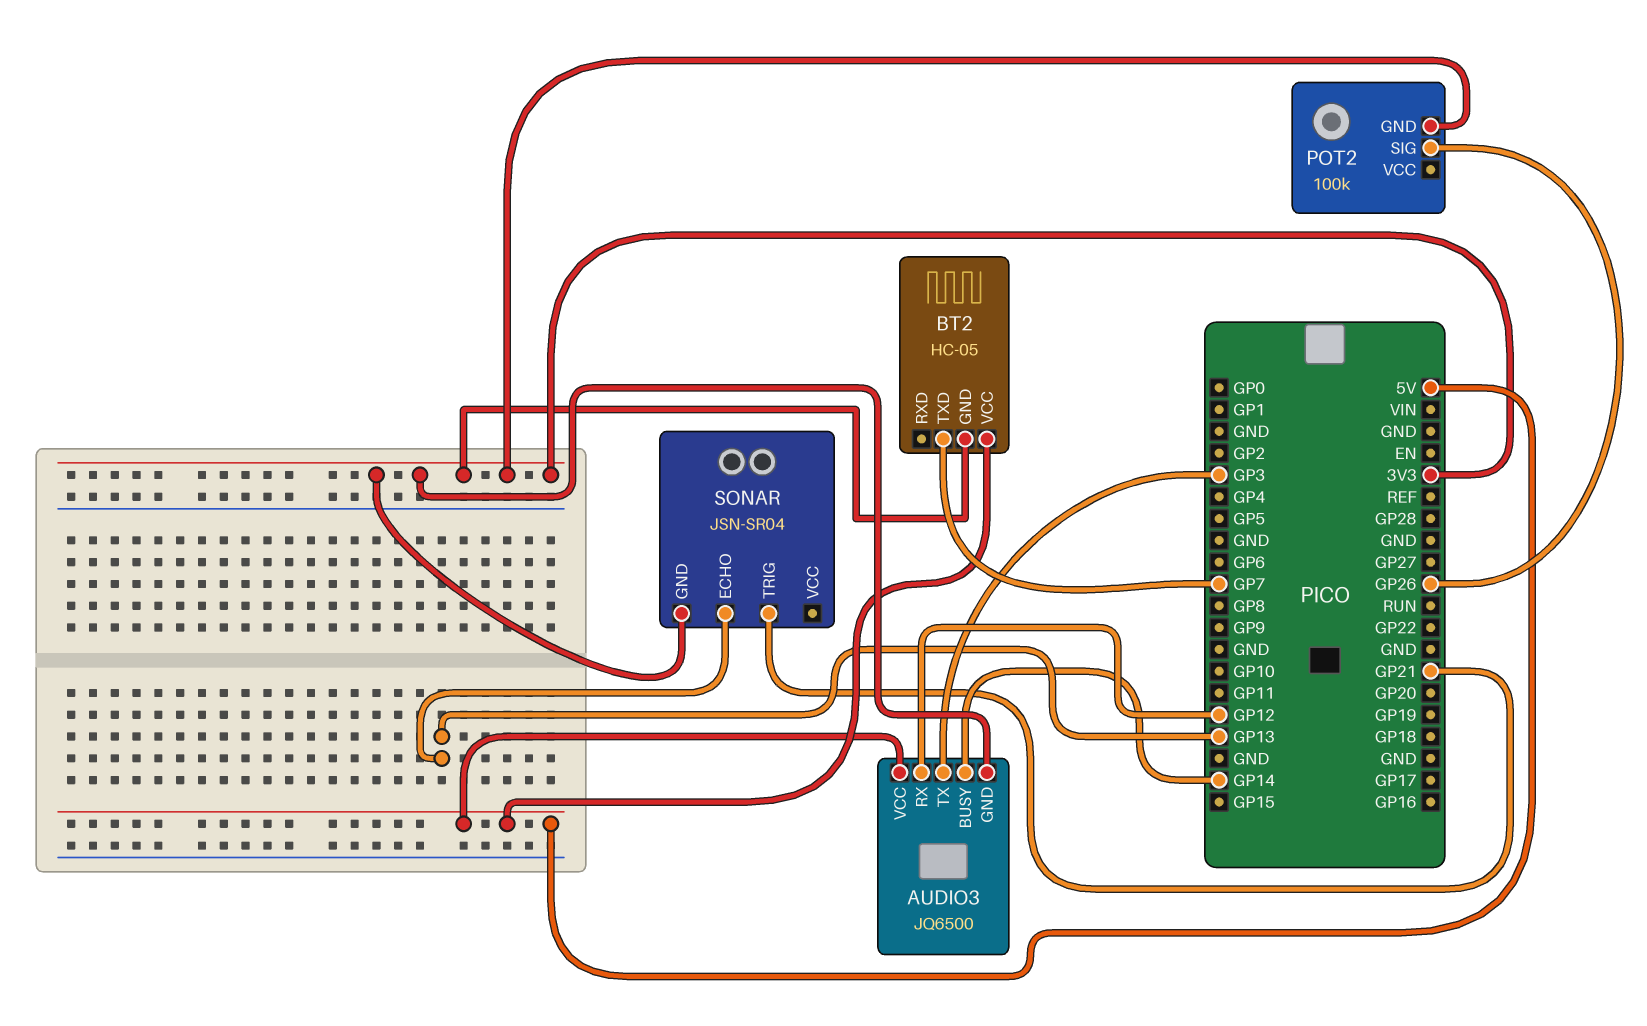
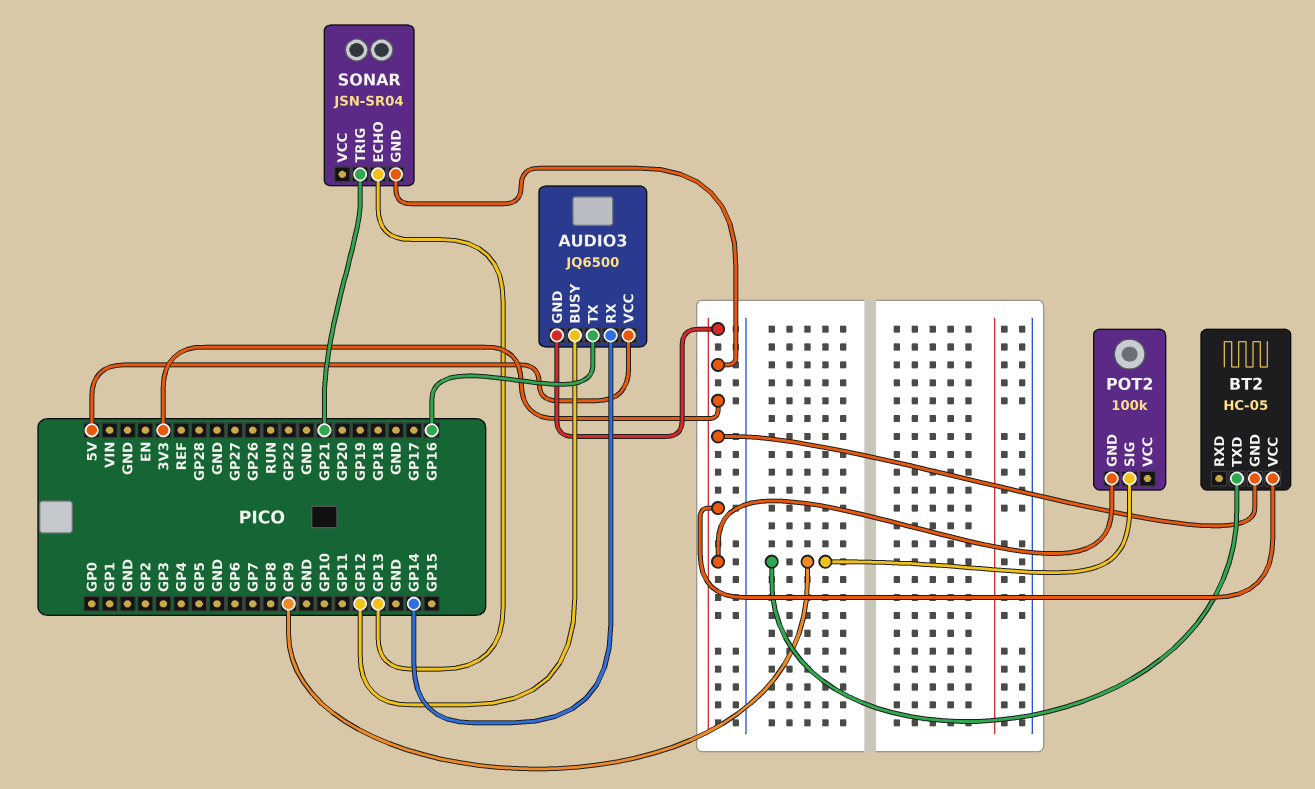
AUDIO3 pin BUSY: GP14 -> GP12
AUDIO3 pin RX: GP12 -> GP14
AUDIO3 pin TX: GP3 -> GP16
BT2 pin TXD: GP7 -> GP9
BT2 pin VCC: 5V -> 3V3
POT2 pin SIG: GP26 -> GP9

